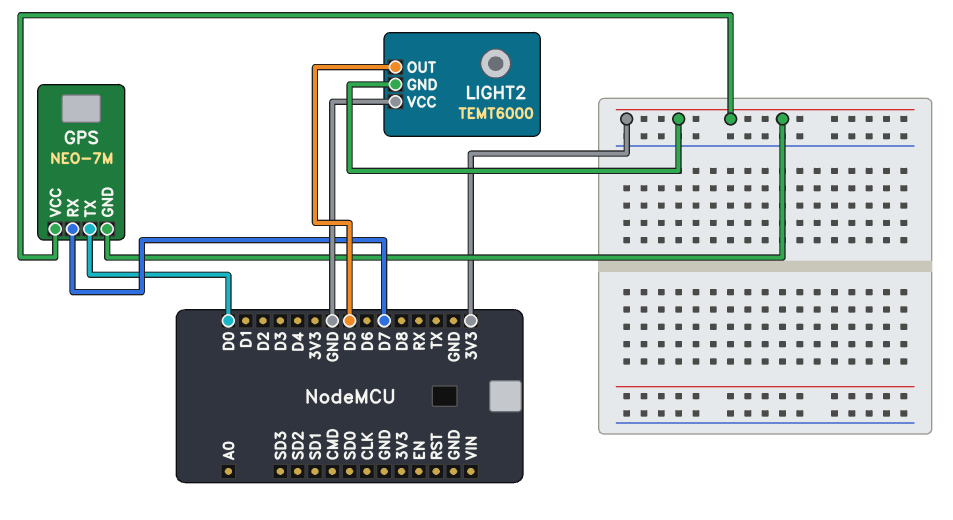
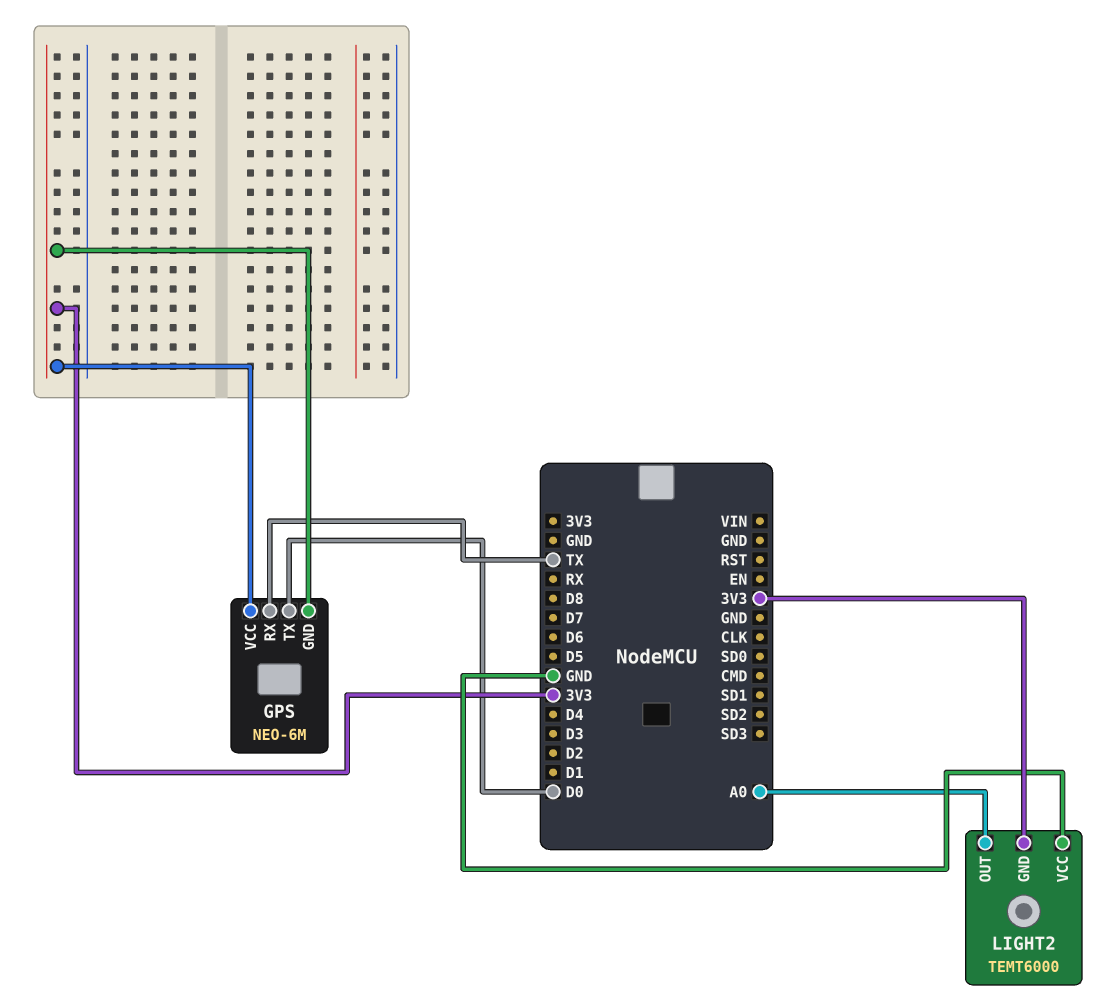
GPS: NEO-7M -> NEO-6M
GPS pin RX: D7 -> TX
LIGHT2 pin OUT: D5 -> A0

